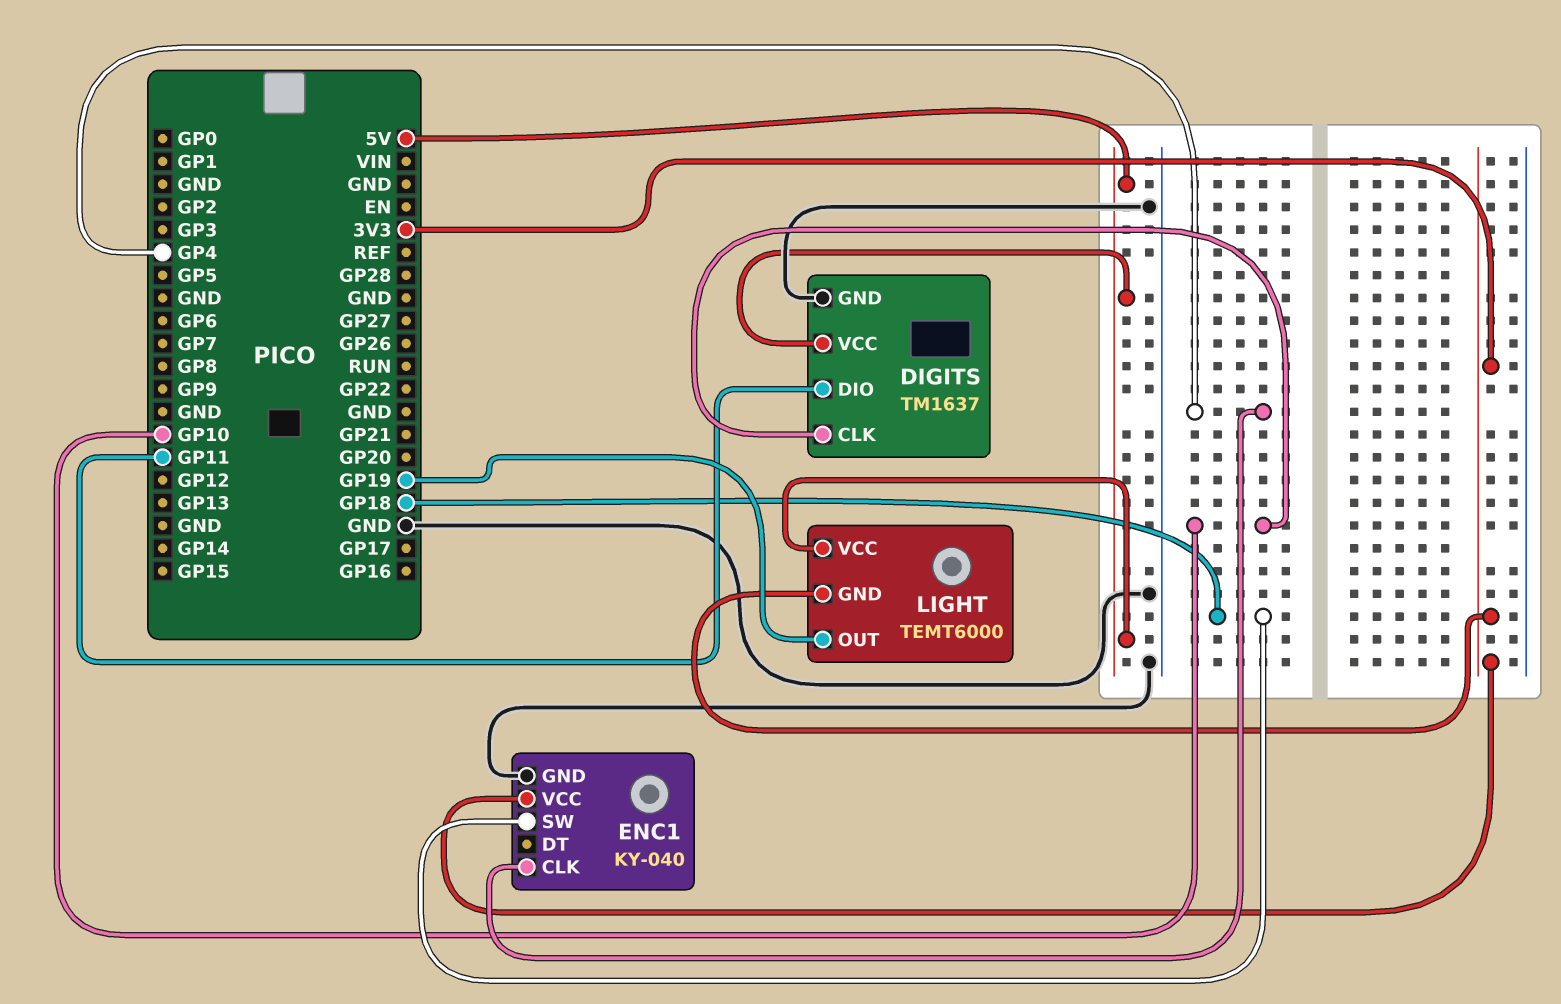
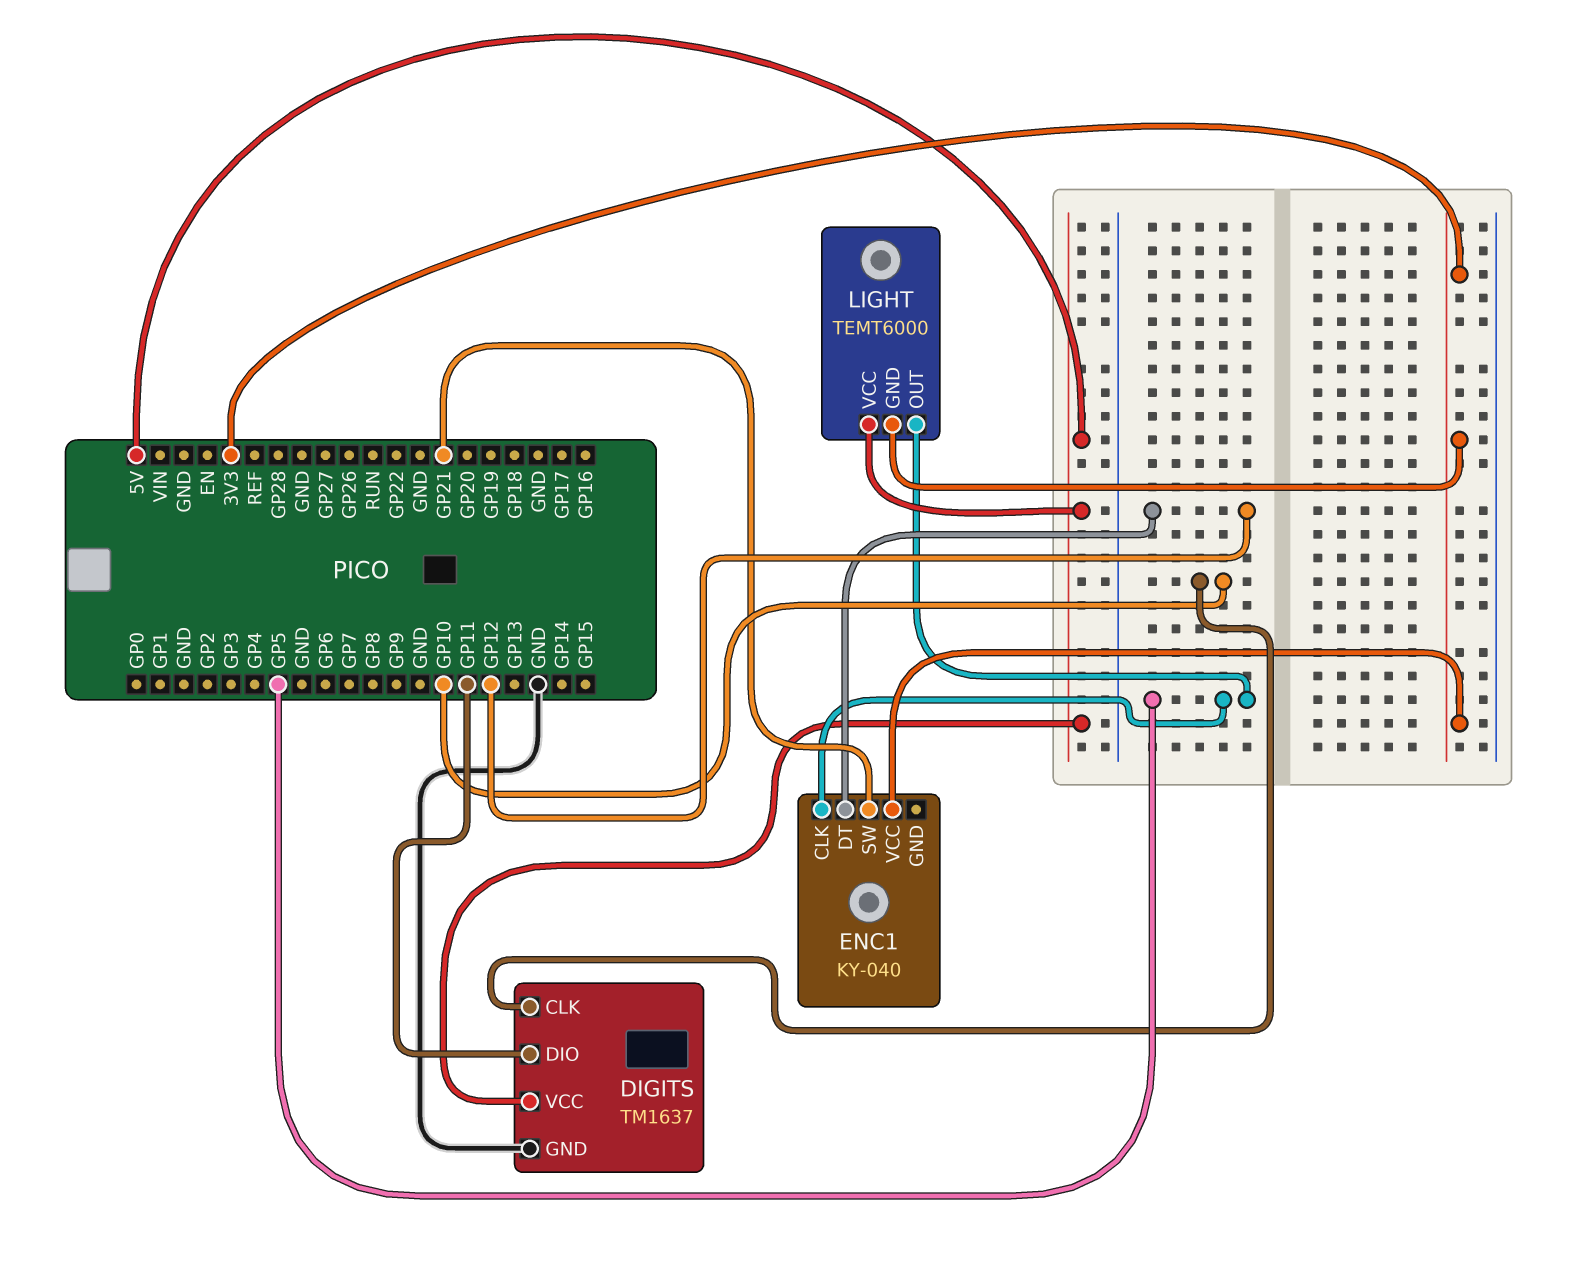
ENC1 pin CLK: GP4 -> GP5
ENC1 pin DT: none -> GP12
ENC1 pin GND: GND -> none
ENC1 pin SW: GP18 -> GP21
LIGHT pin OUT: GP19 -> GP5

